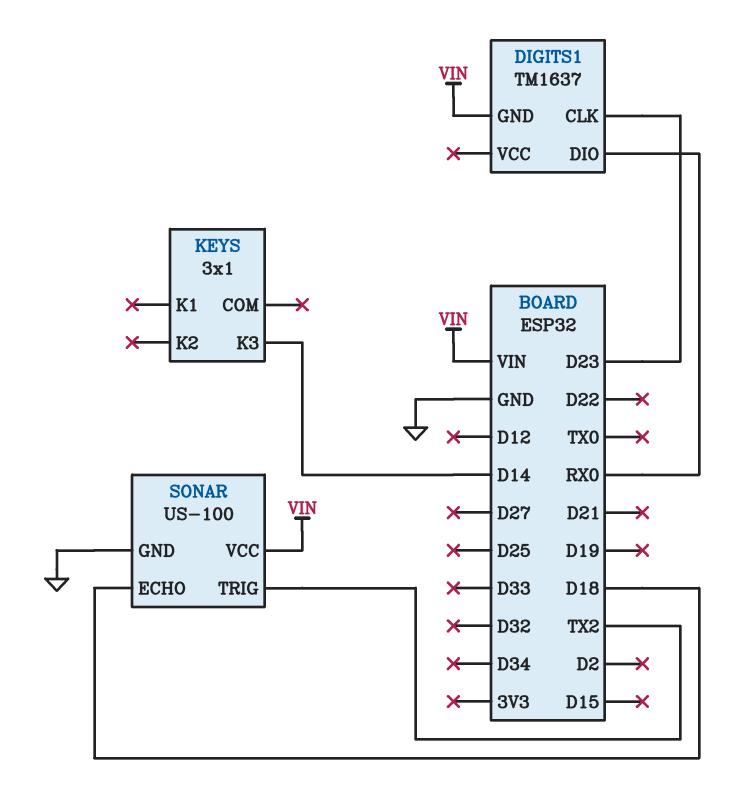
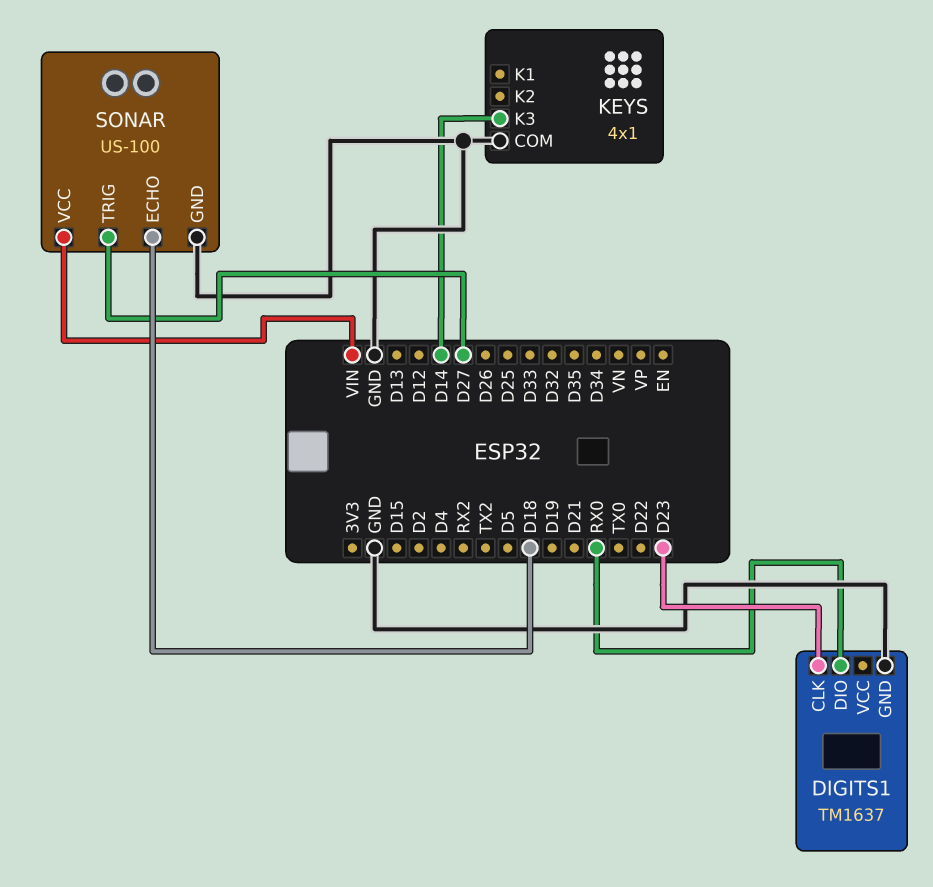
DIGITS1 pin GND: VIN -> GND
KEYS: 3x1 -> 4x1
KEYS pin COM: none -> GND
SONAR pin TRIG: TX2 -> D27

